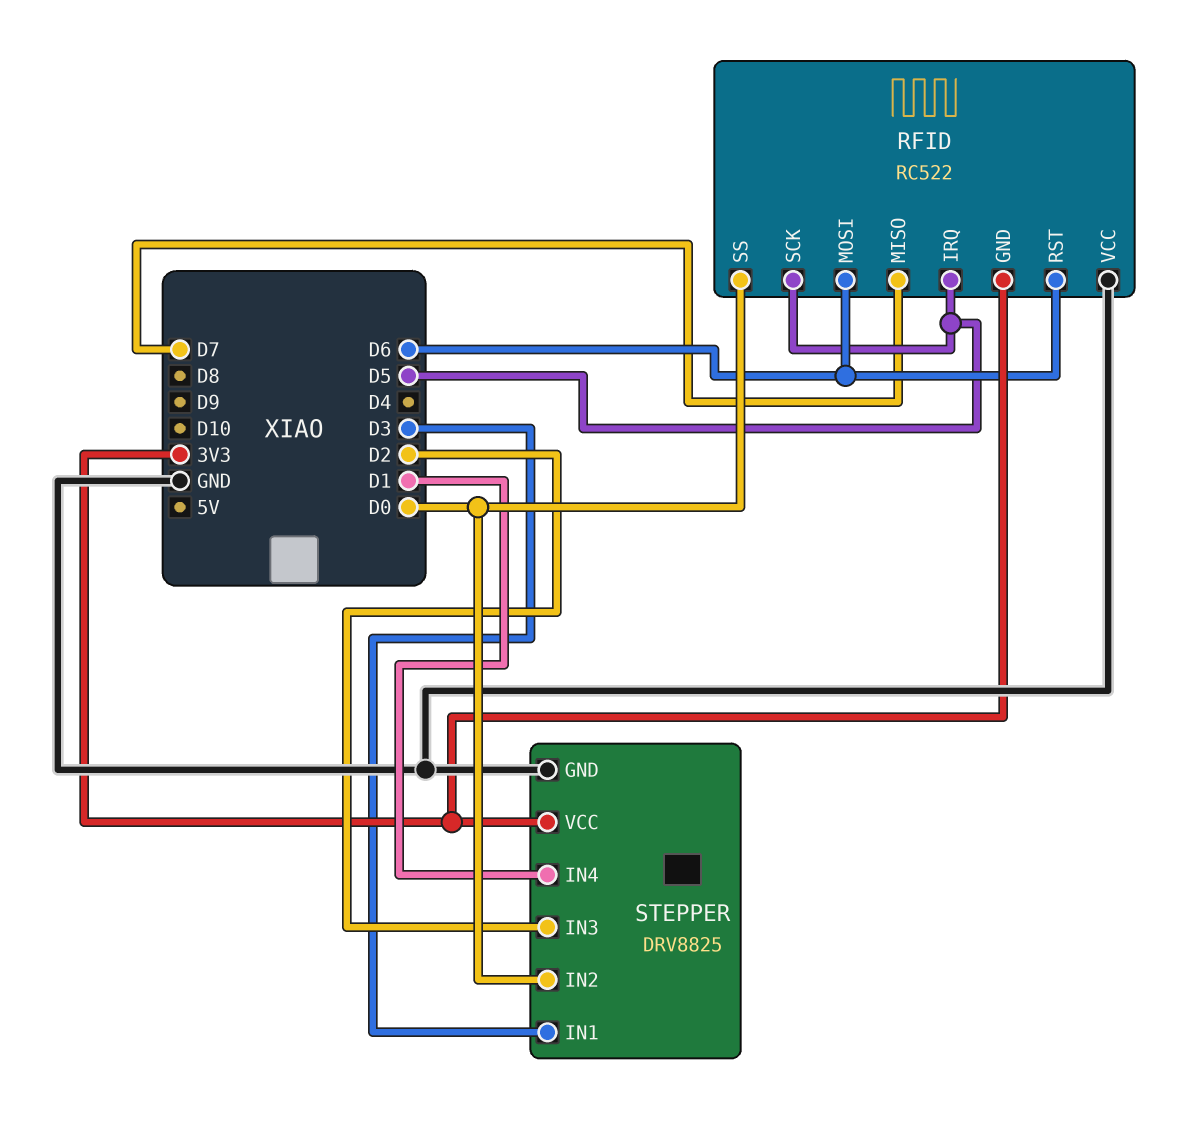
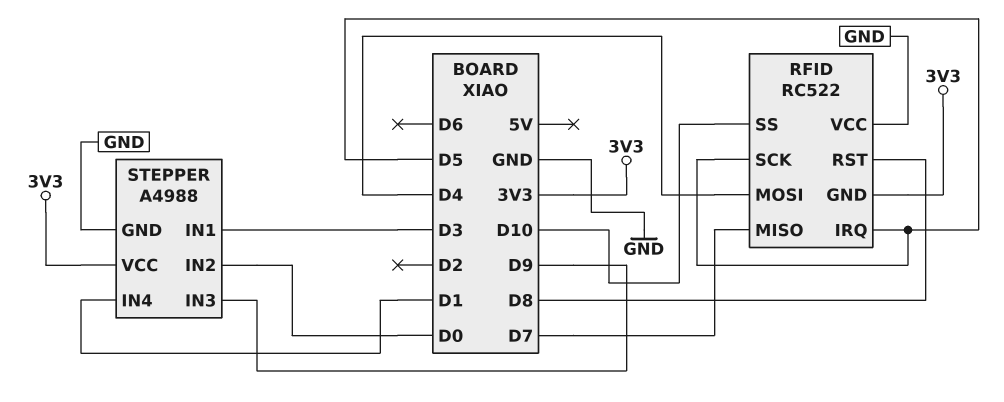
RFID pin MOSI: D6 -> D4
RFID pin RST: D6 -> D8
RFID pin SS: D0 -> D10
STEPPER: DRV8825 -> A4988
STEPPER pin IN3: D2 -> D9

